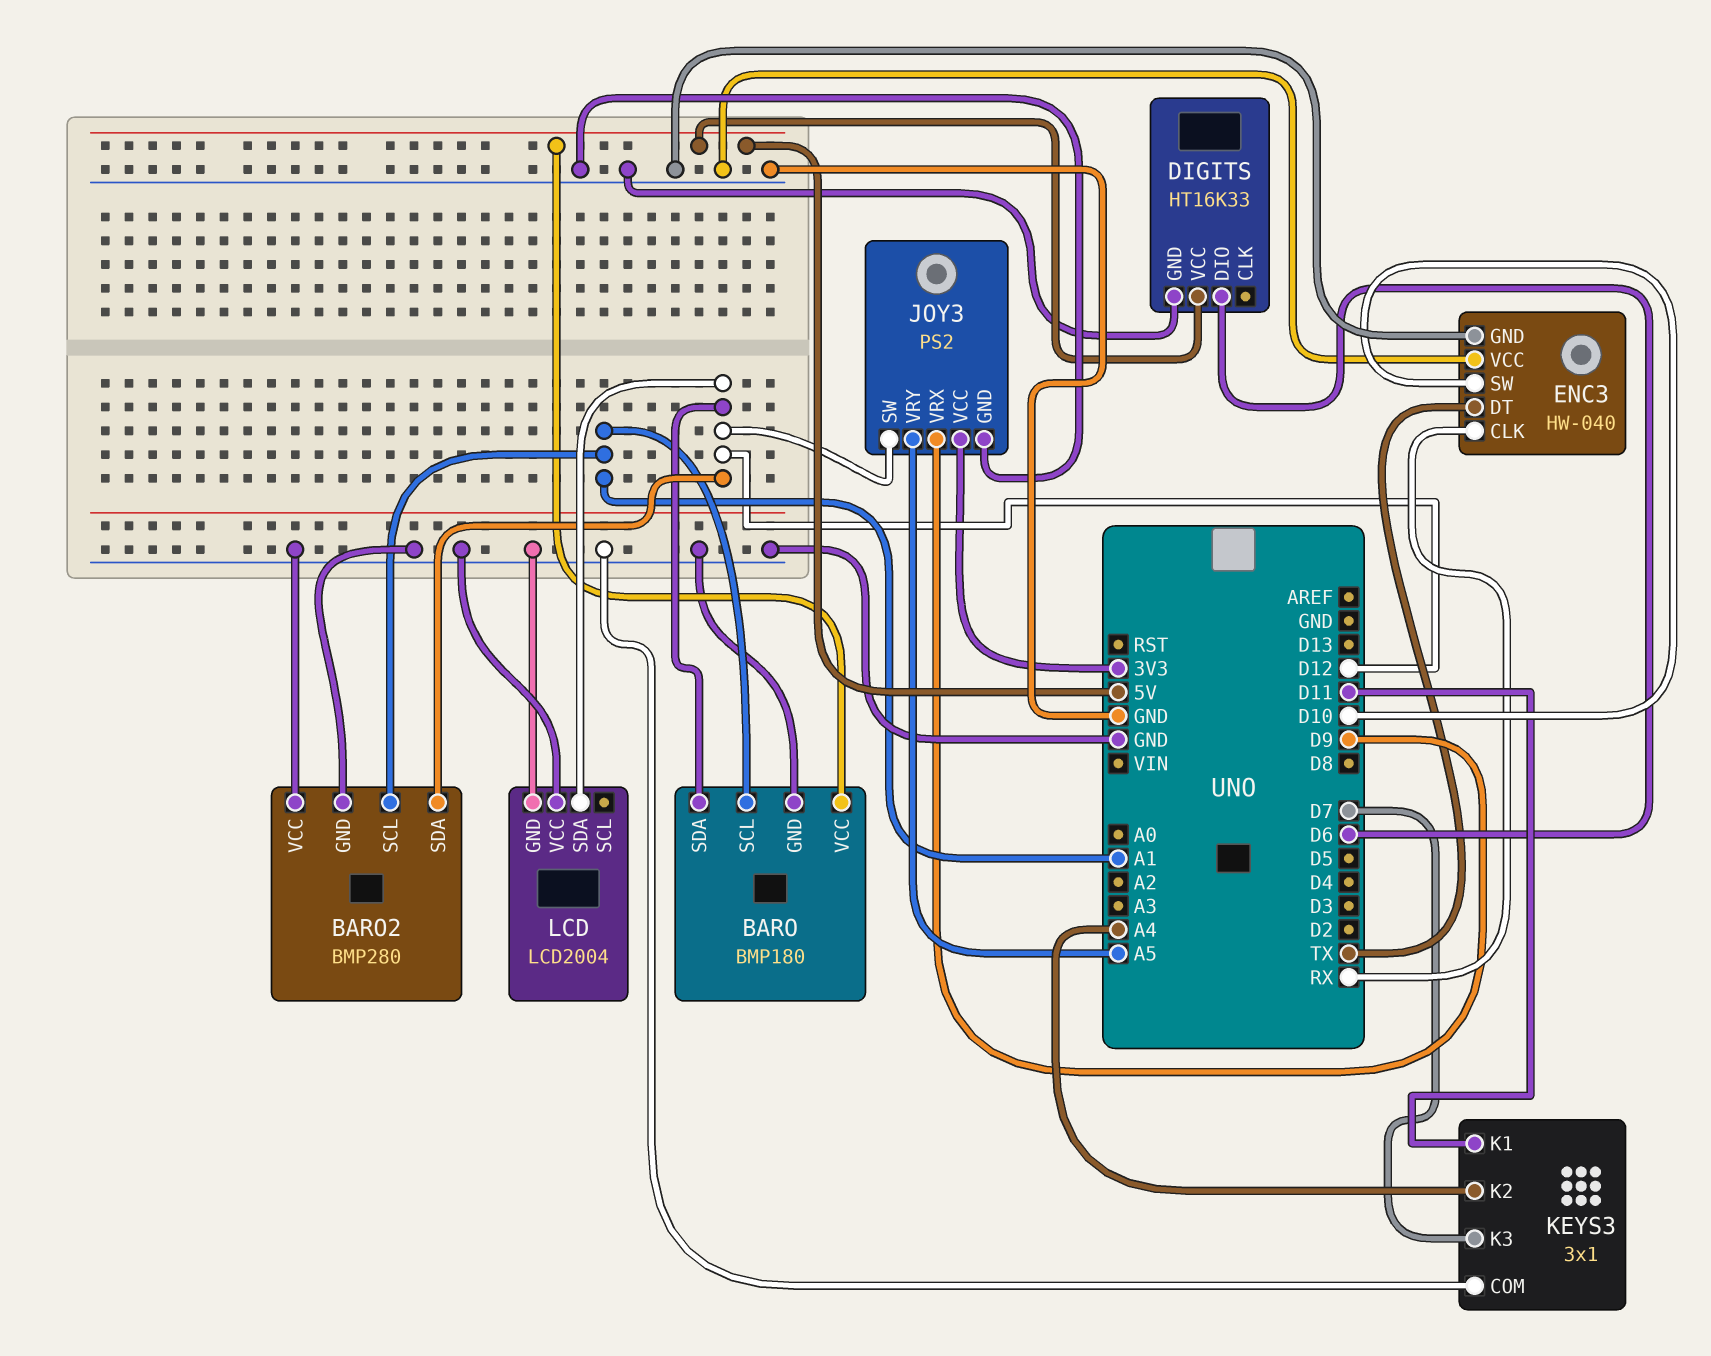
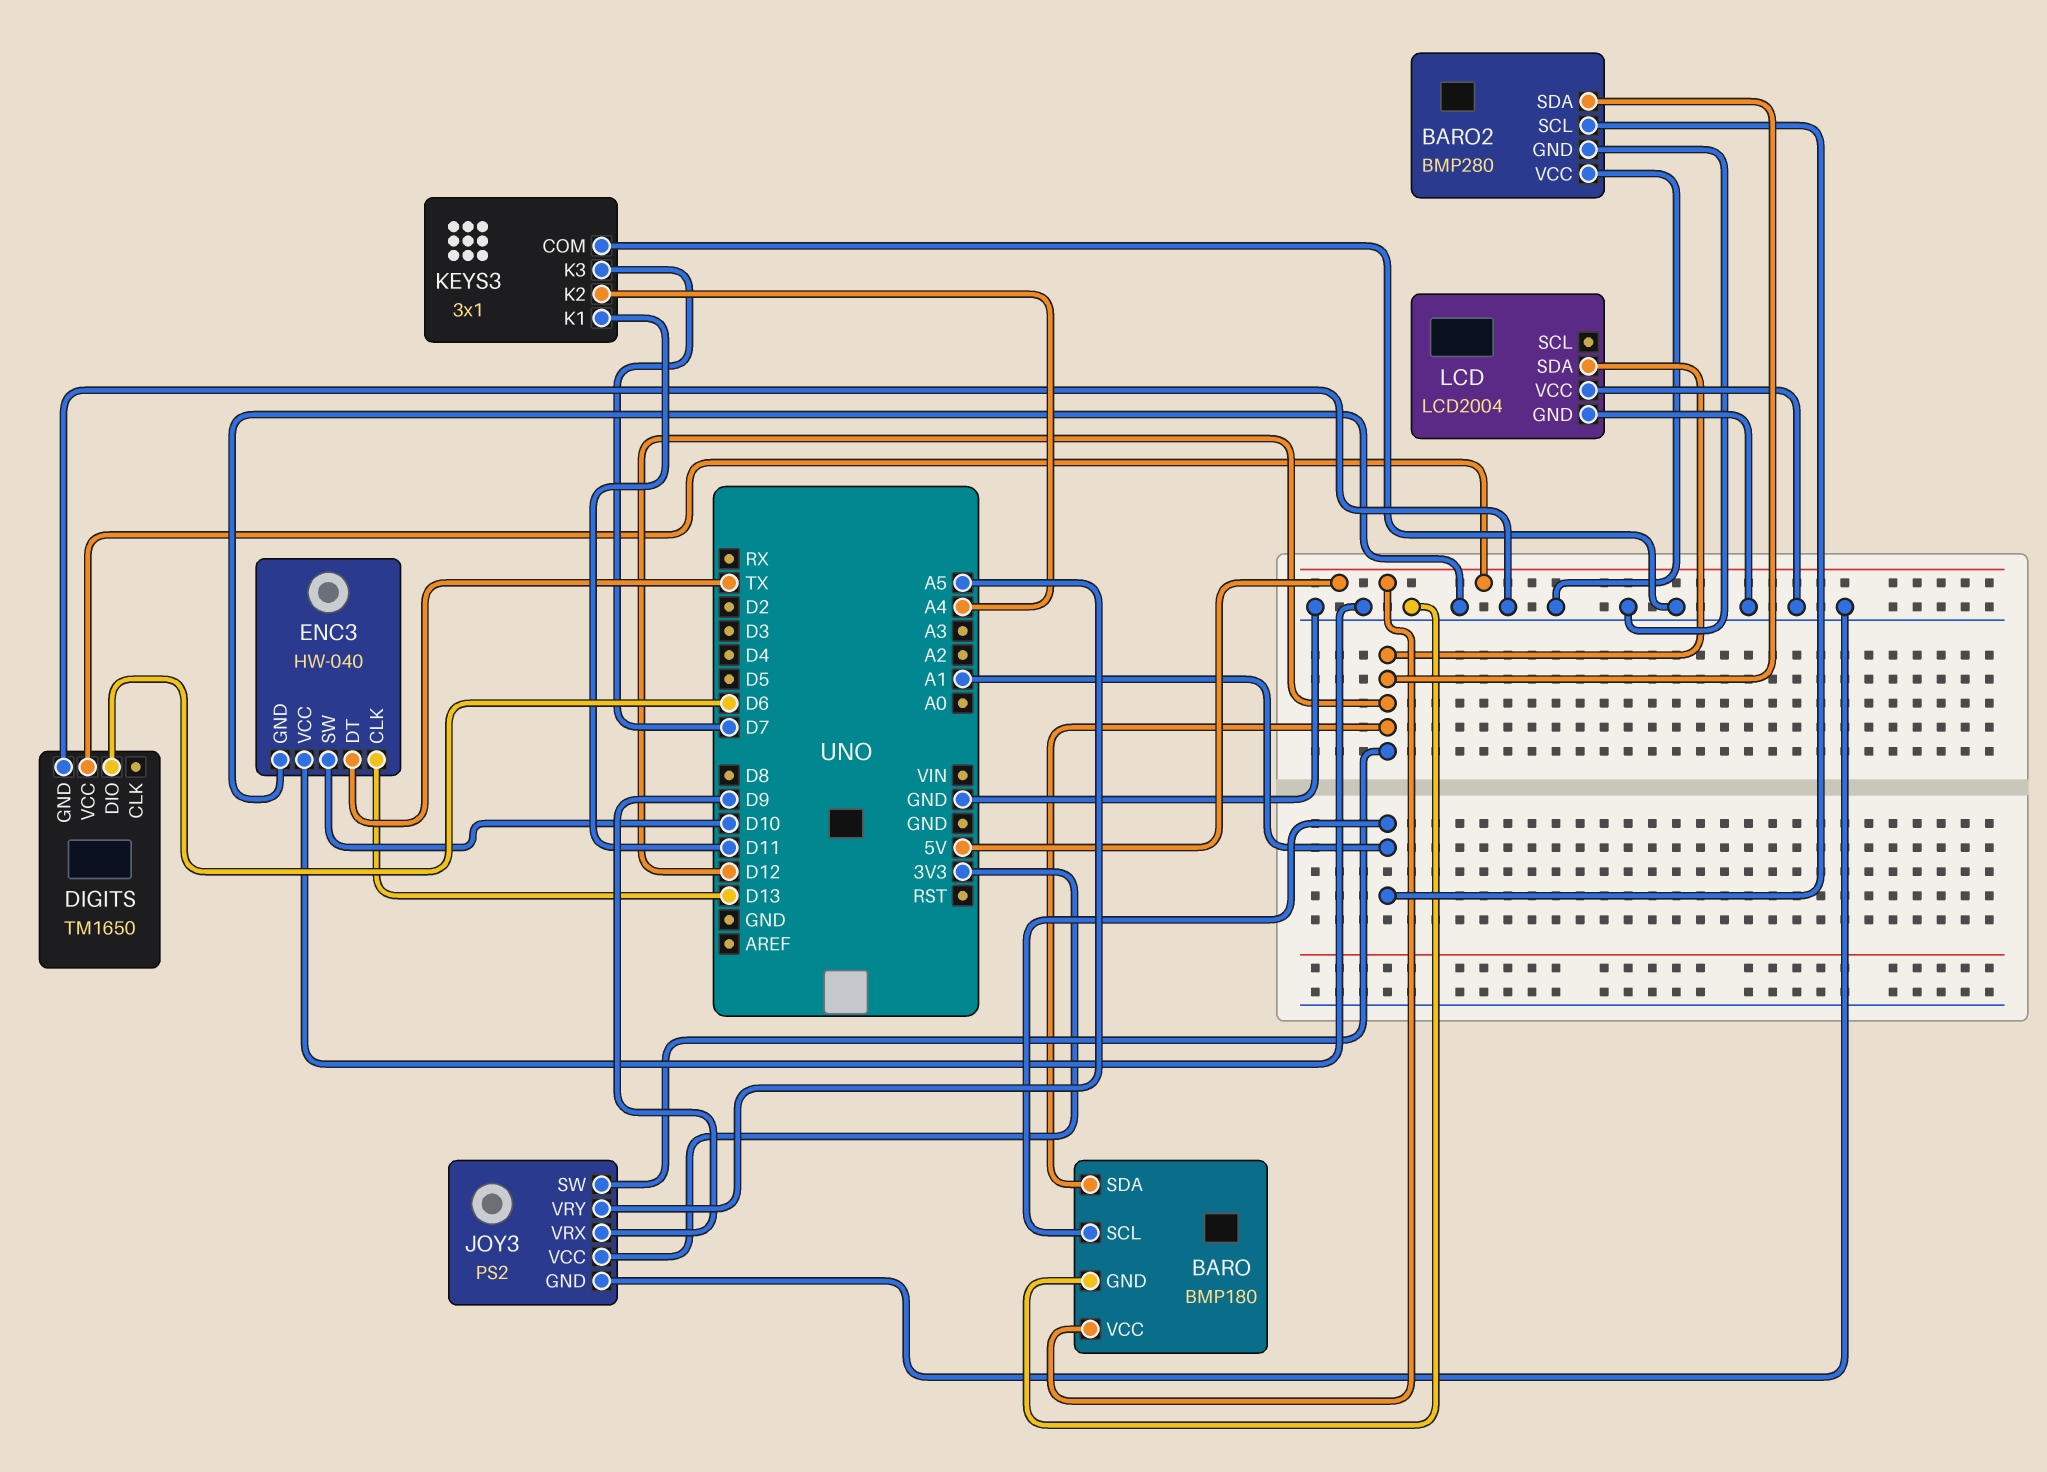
DIGITS: HT16K33 -> TM1650
ENC3 pin CLK: RX -> D13

